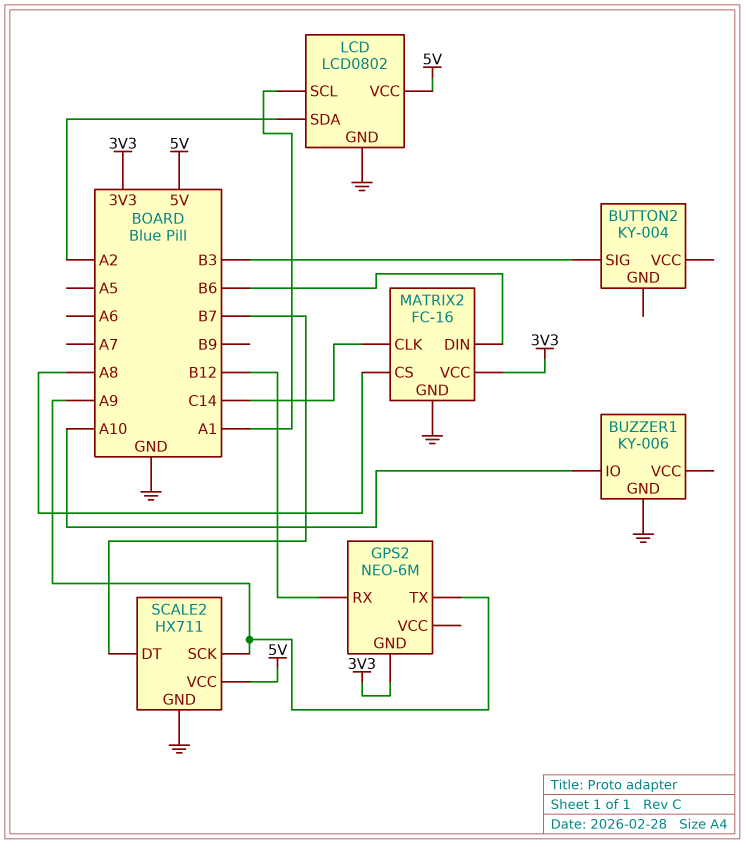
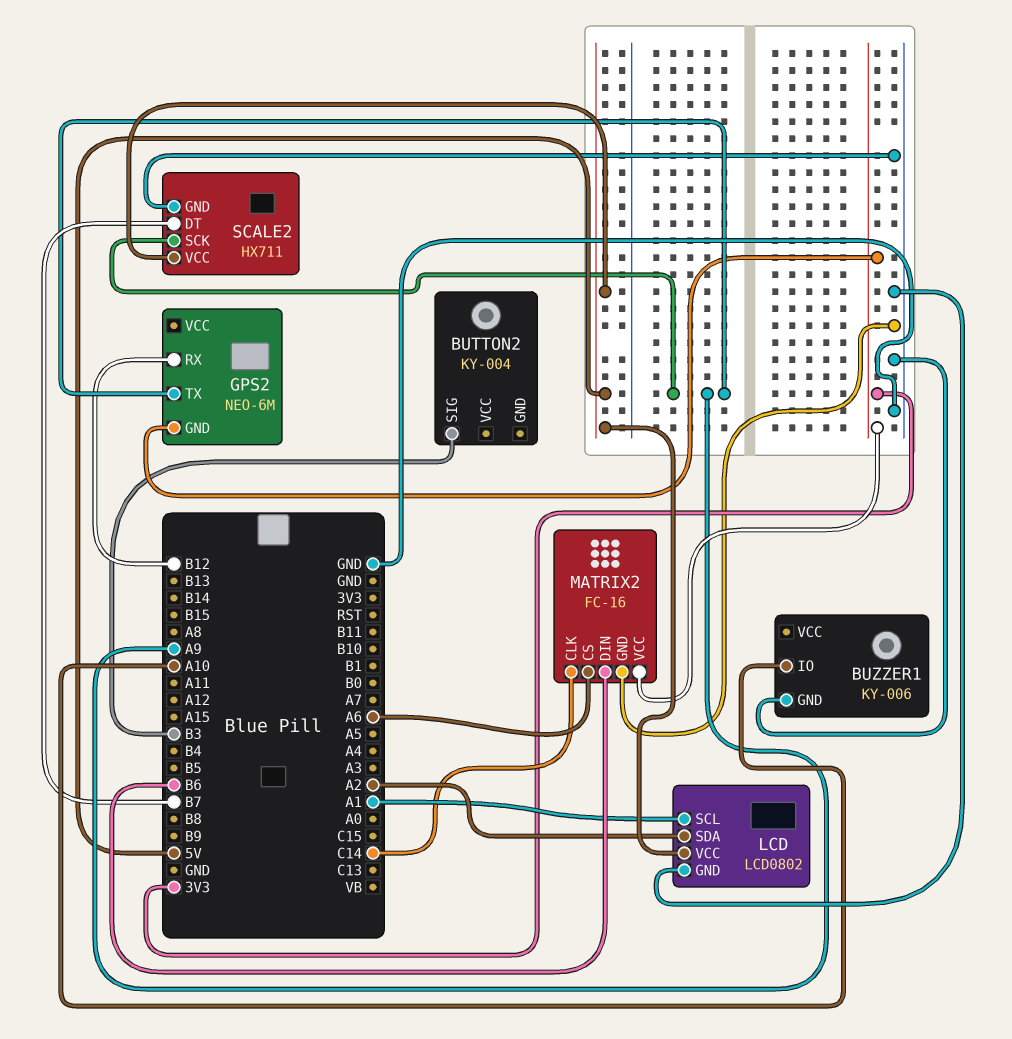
MATRIX2 pin CS: A8 -> A6

